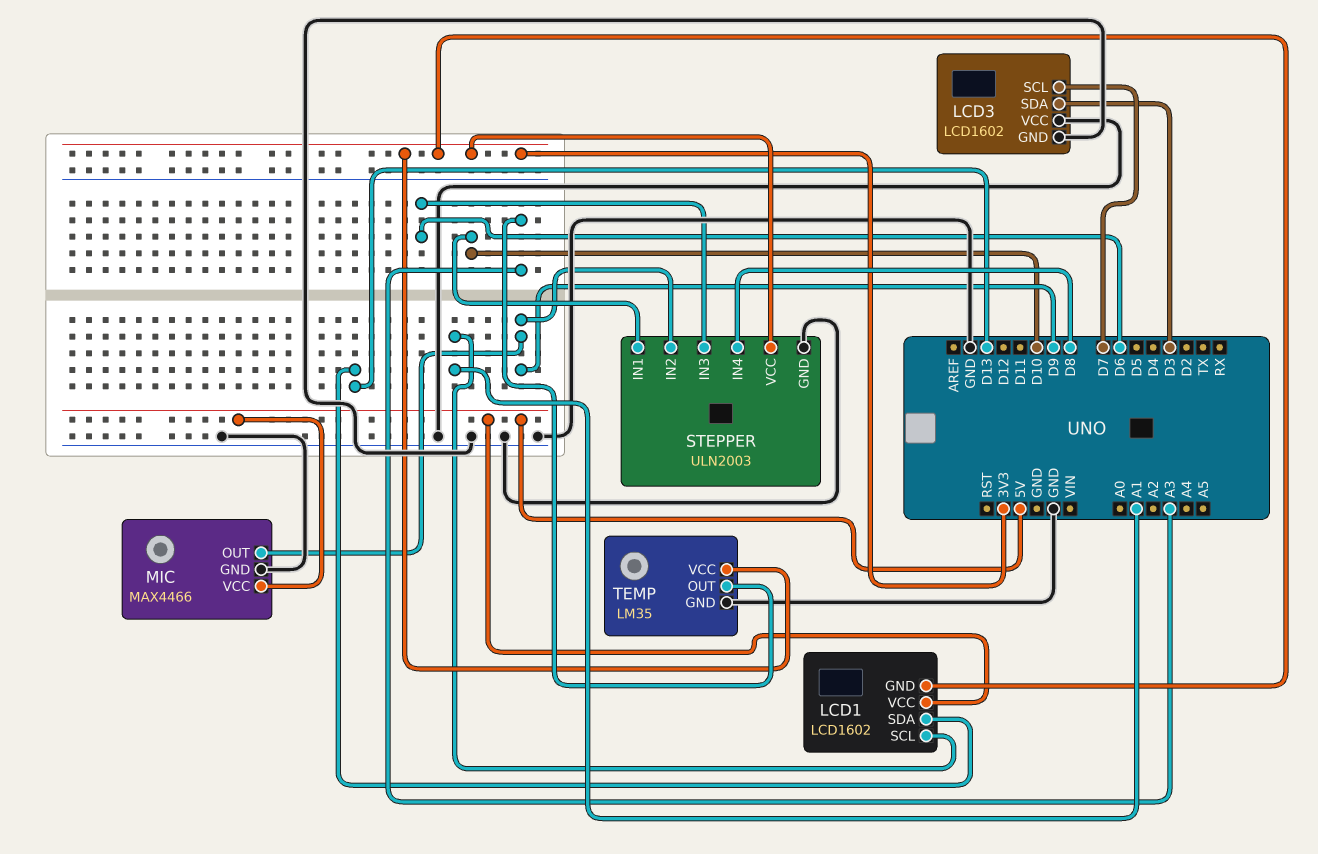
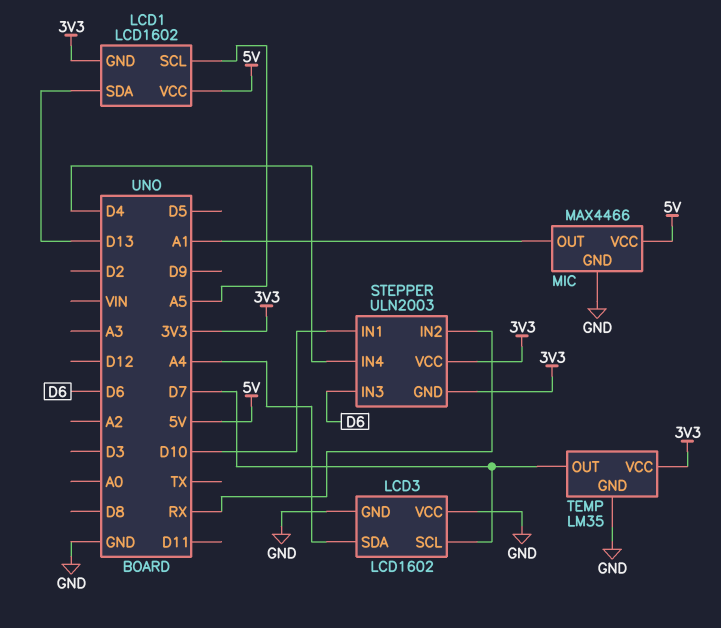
LCD1 pin SCL: A1 -> A5
LCD3 pin SDA: D3 -> A4
MIC pin OUT: D9 -> A1
STEPPER pin GND: GND -> 3V3
STEPPER pin IN2: D9 -> RX
STEPPER pin IN4: D8 -> D4
TEMP pin OUT: A3 -> D7

